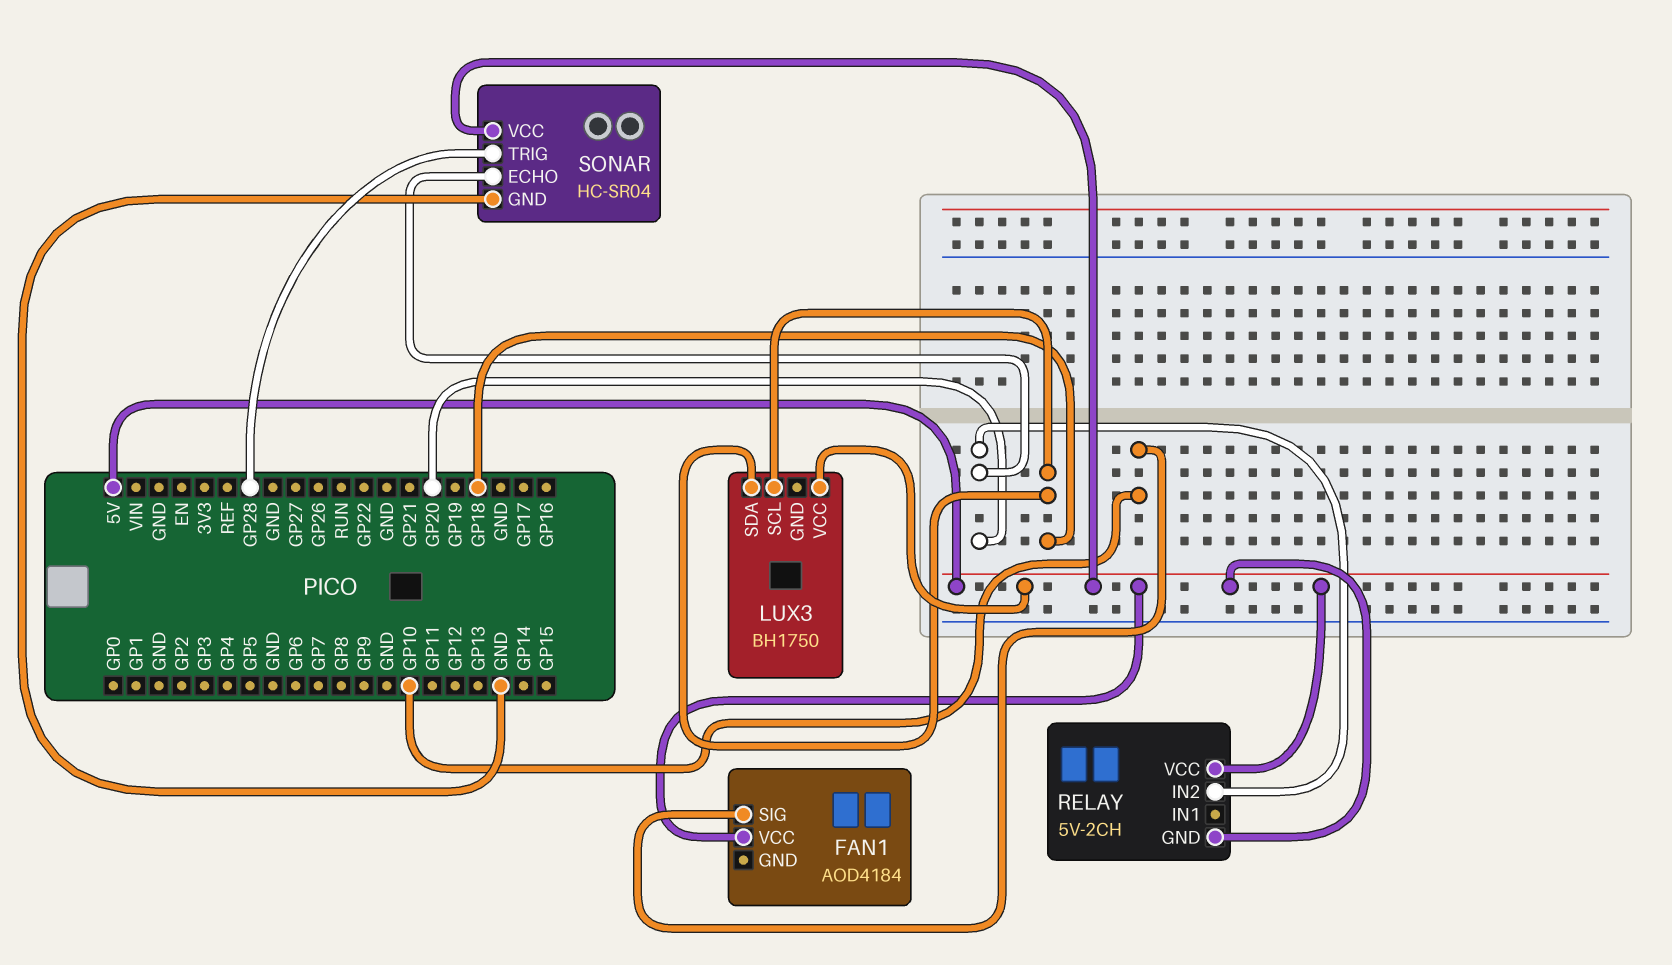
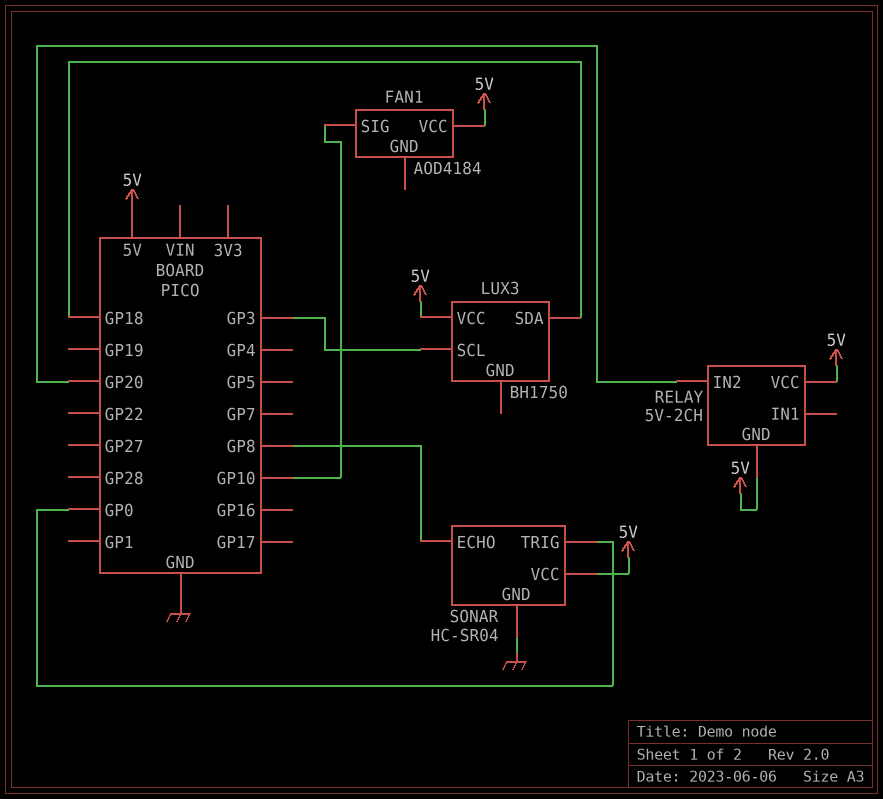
LUX3 pin SCL: GP18 -> GP3
SONAR pin ECHO: GP20 -> GP8
SONAR pin TRIG: GP28 -> GP0

